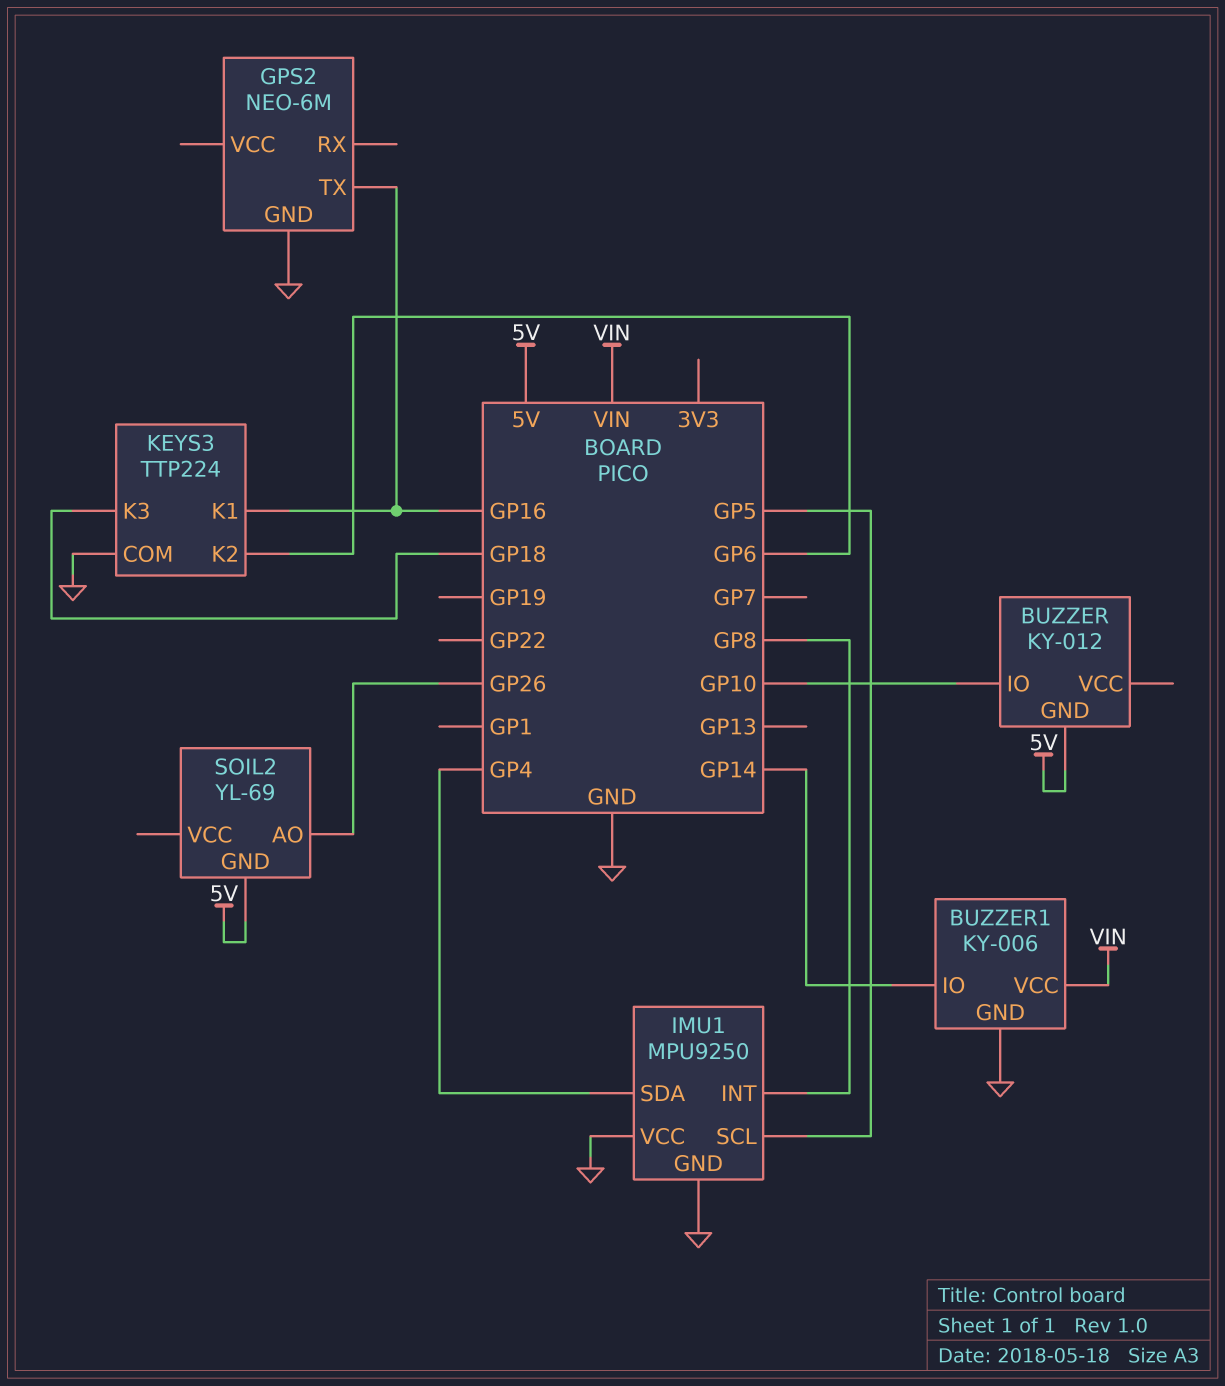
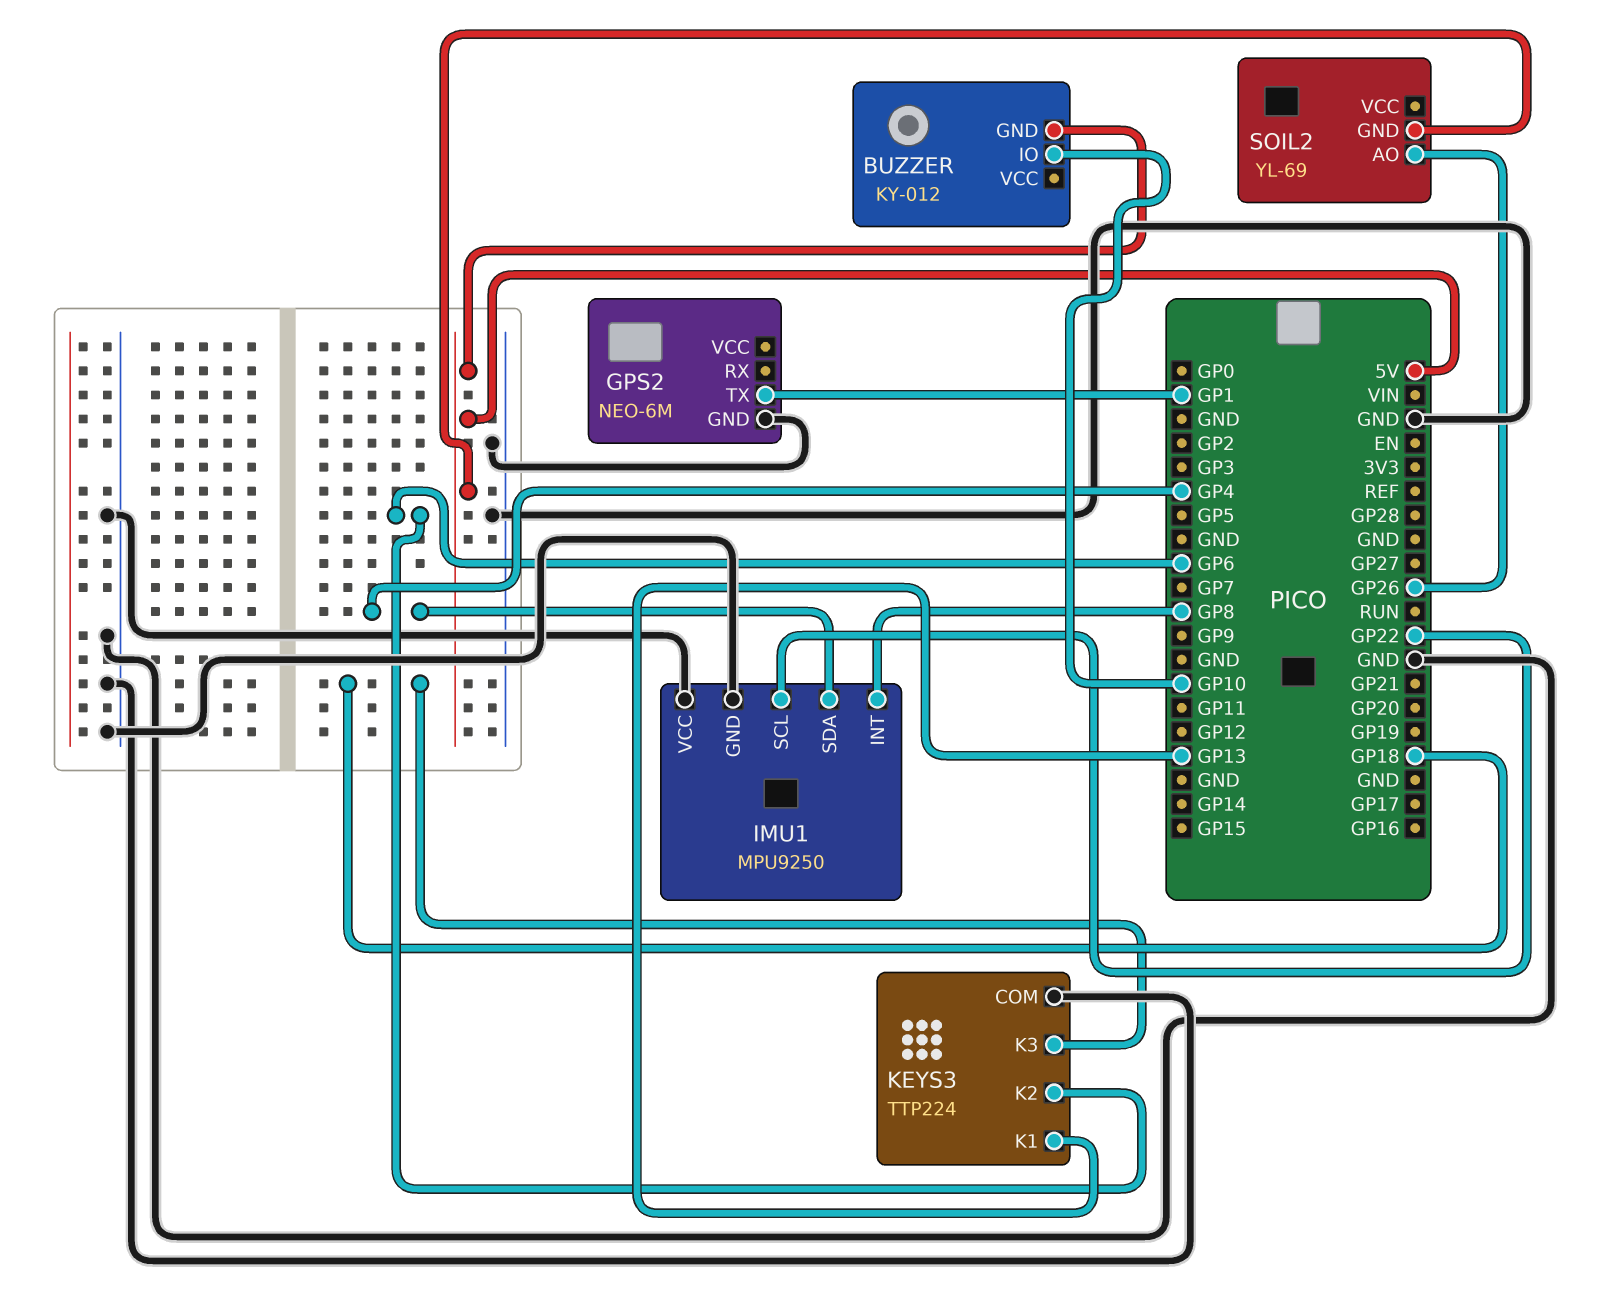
BUZZER1: KY-006 -> none
BUZZER1 pin GND: GND -> none
BUZZER1 pin IO: GP14 -> none
BUZZER1 pin VCC: VIN -> none
GPS2 pin TX: GP16 -> GP1
IMU1 pin SCL: GP5 -> GP22
KEYS3 pin K1: GP16 -> GP13

